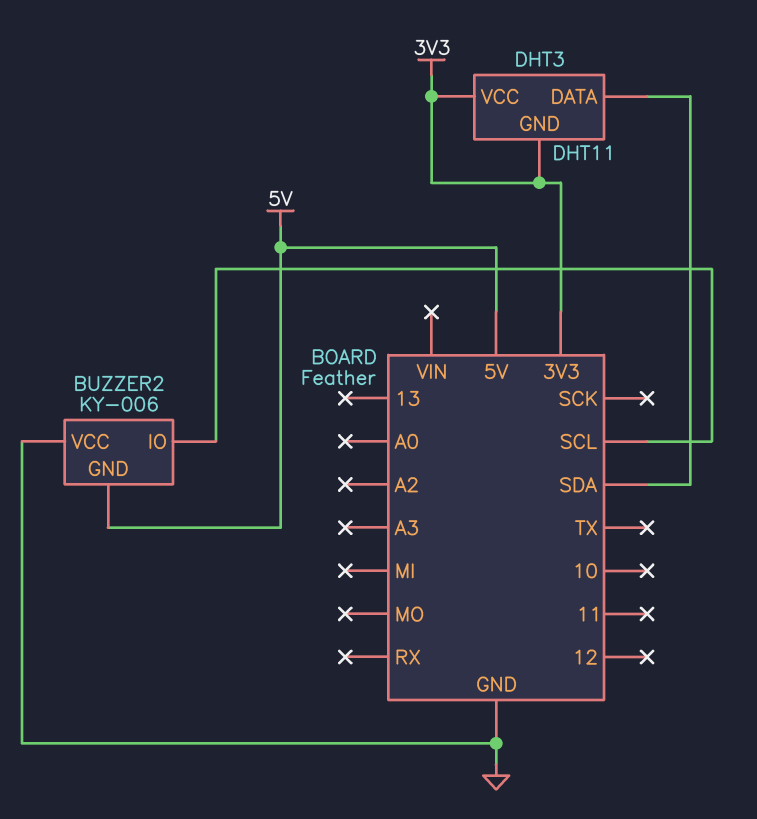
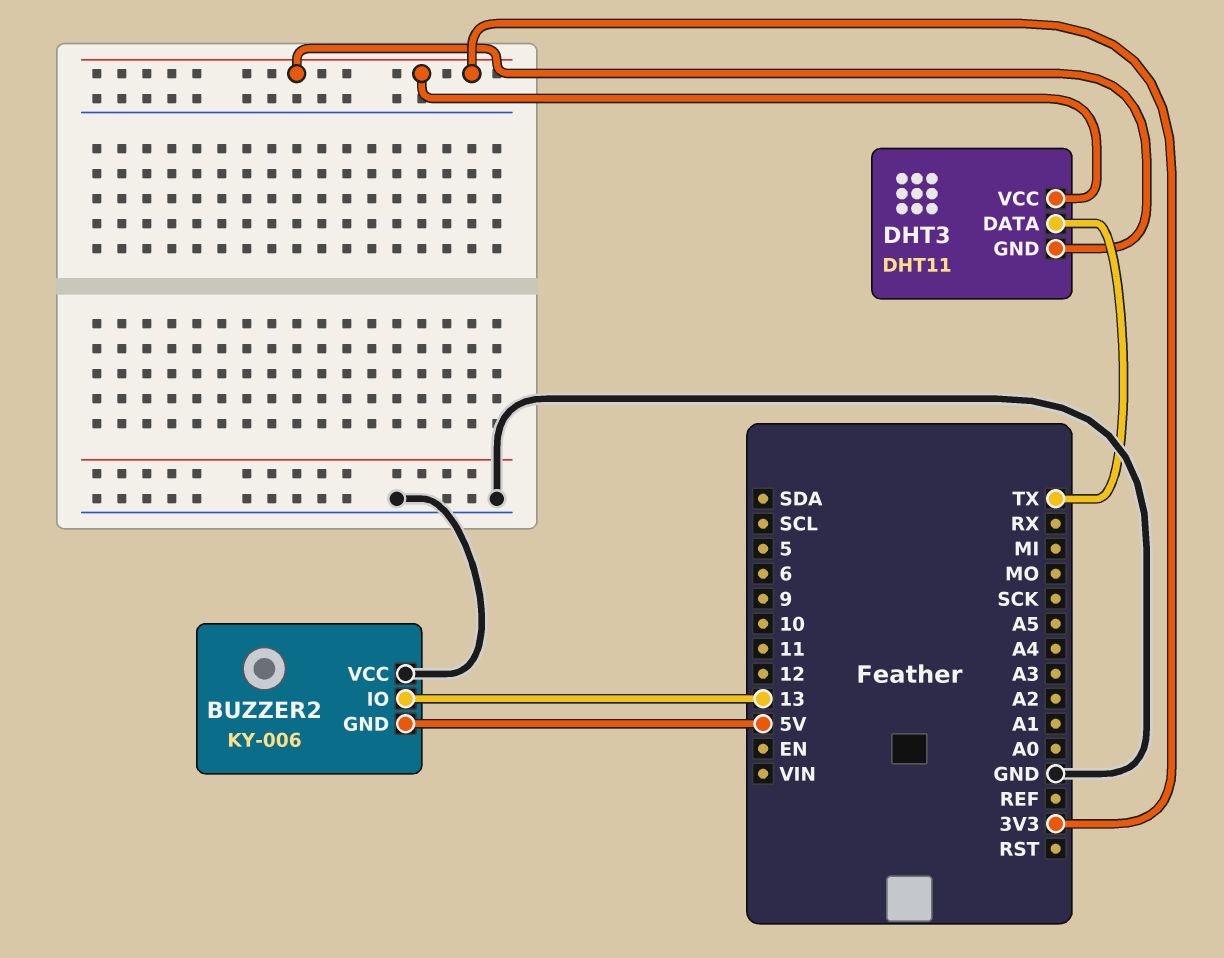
BUZZER2 pin IO: SCL -> 13
DHT3 pin DATA: SDA -> TX

